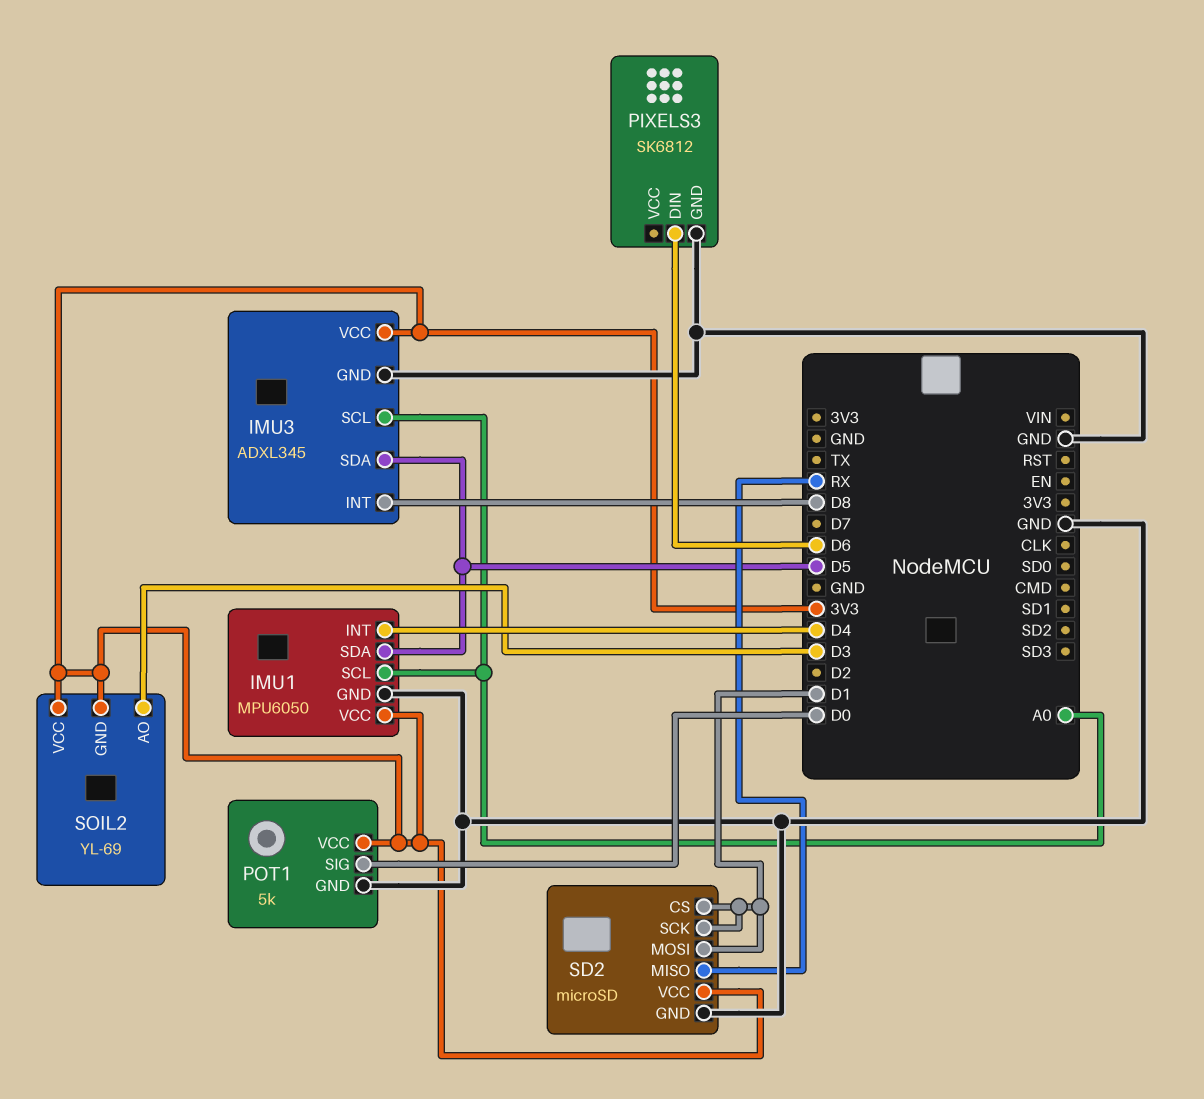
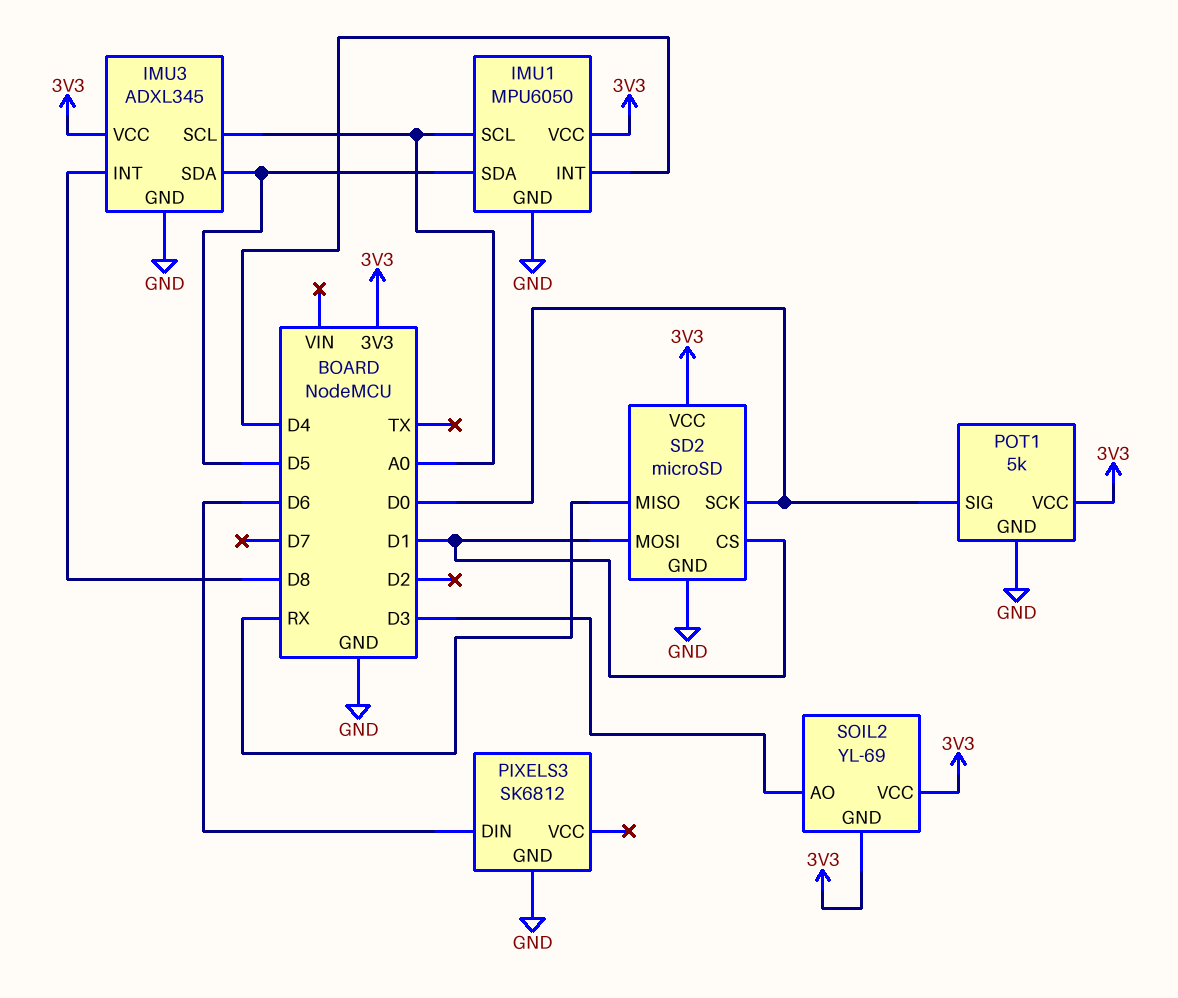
SD2 pin SCK: D1 -> D0

